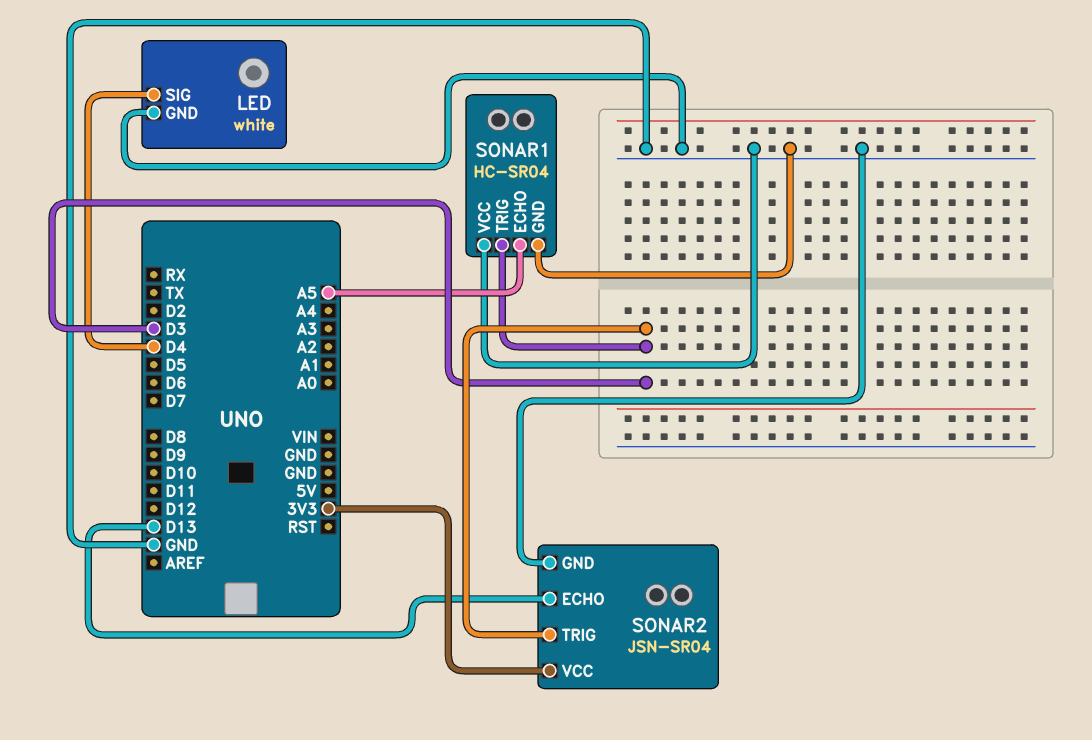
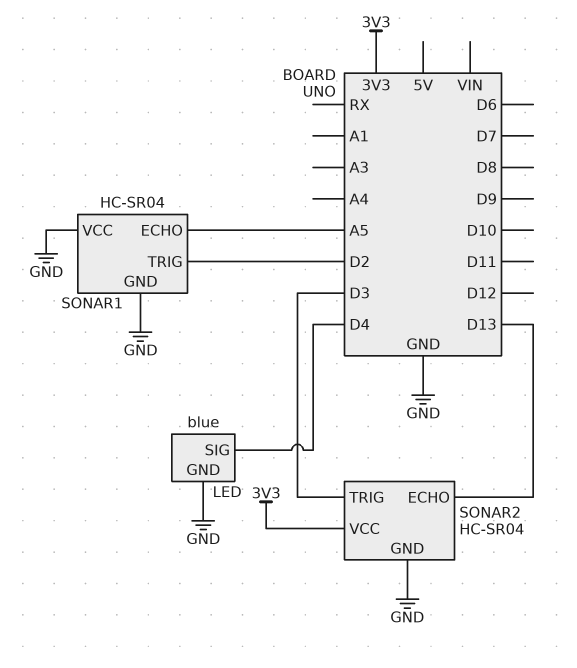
LED: white -> blue
SONAR1 pin TRIG: D3 -> D2
SONAR2: JSN-SR04 -> HC-SR04

